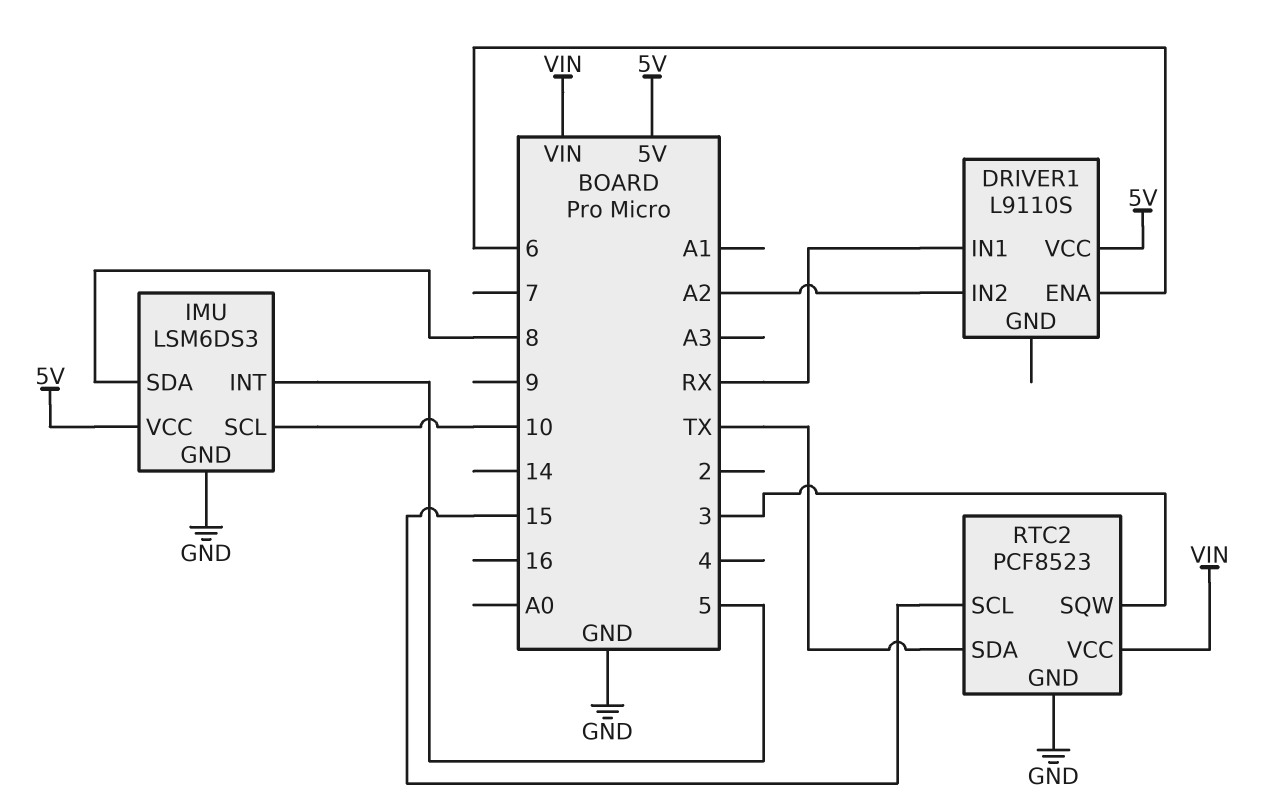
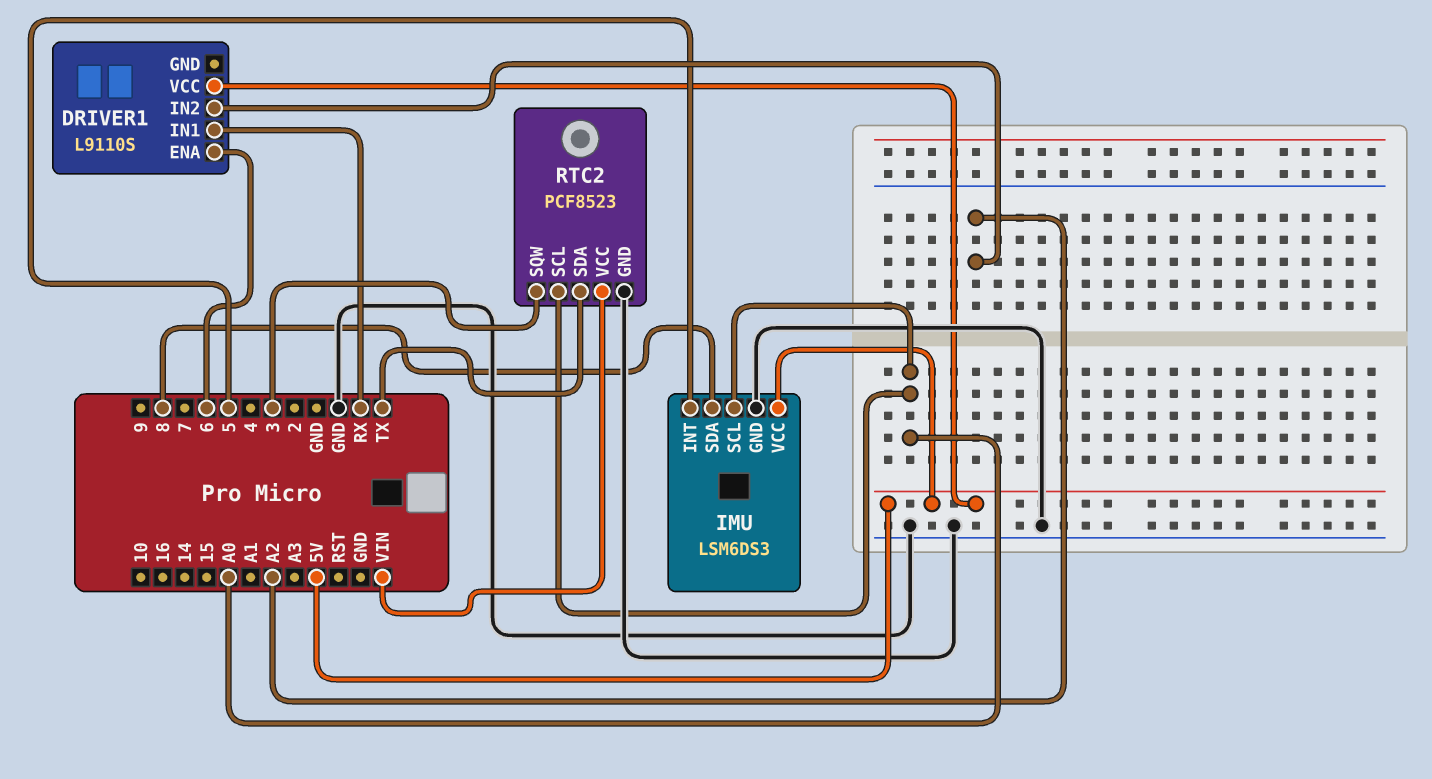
IMU pin SCL: 10 -> A0
RTC2 pin SCL: 15 -> A0

